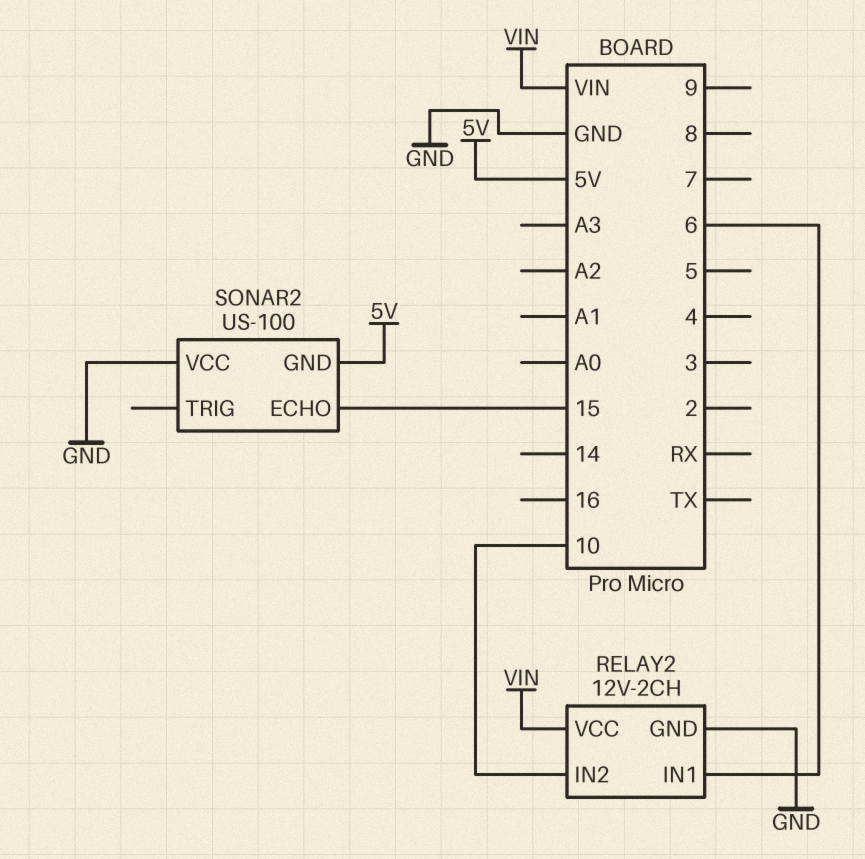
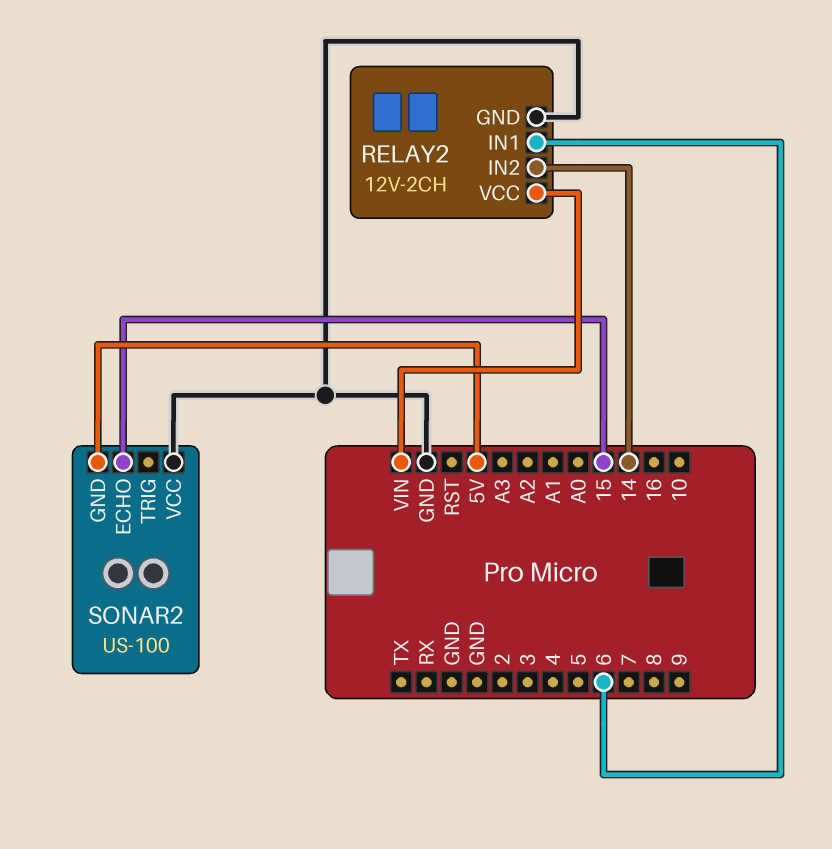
RELAY2 pin IN2: 10 -> 14

